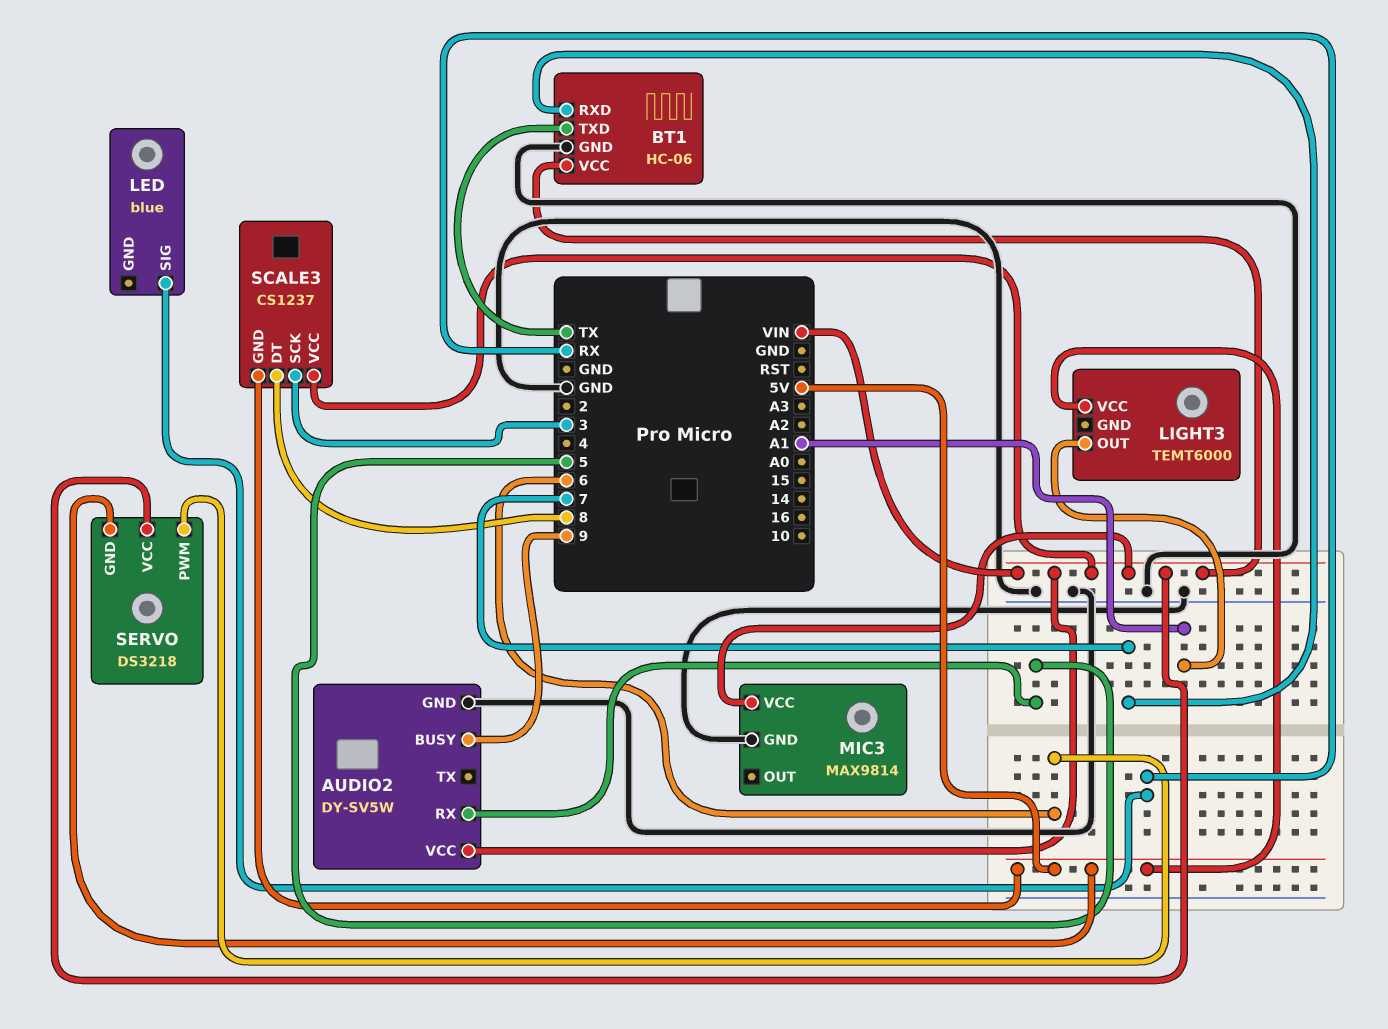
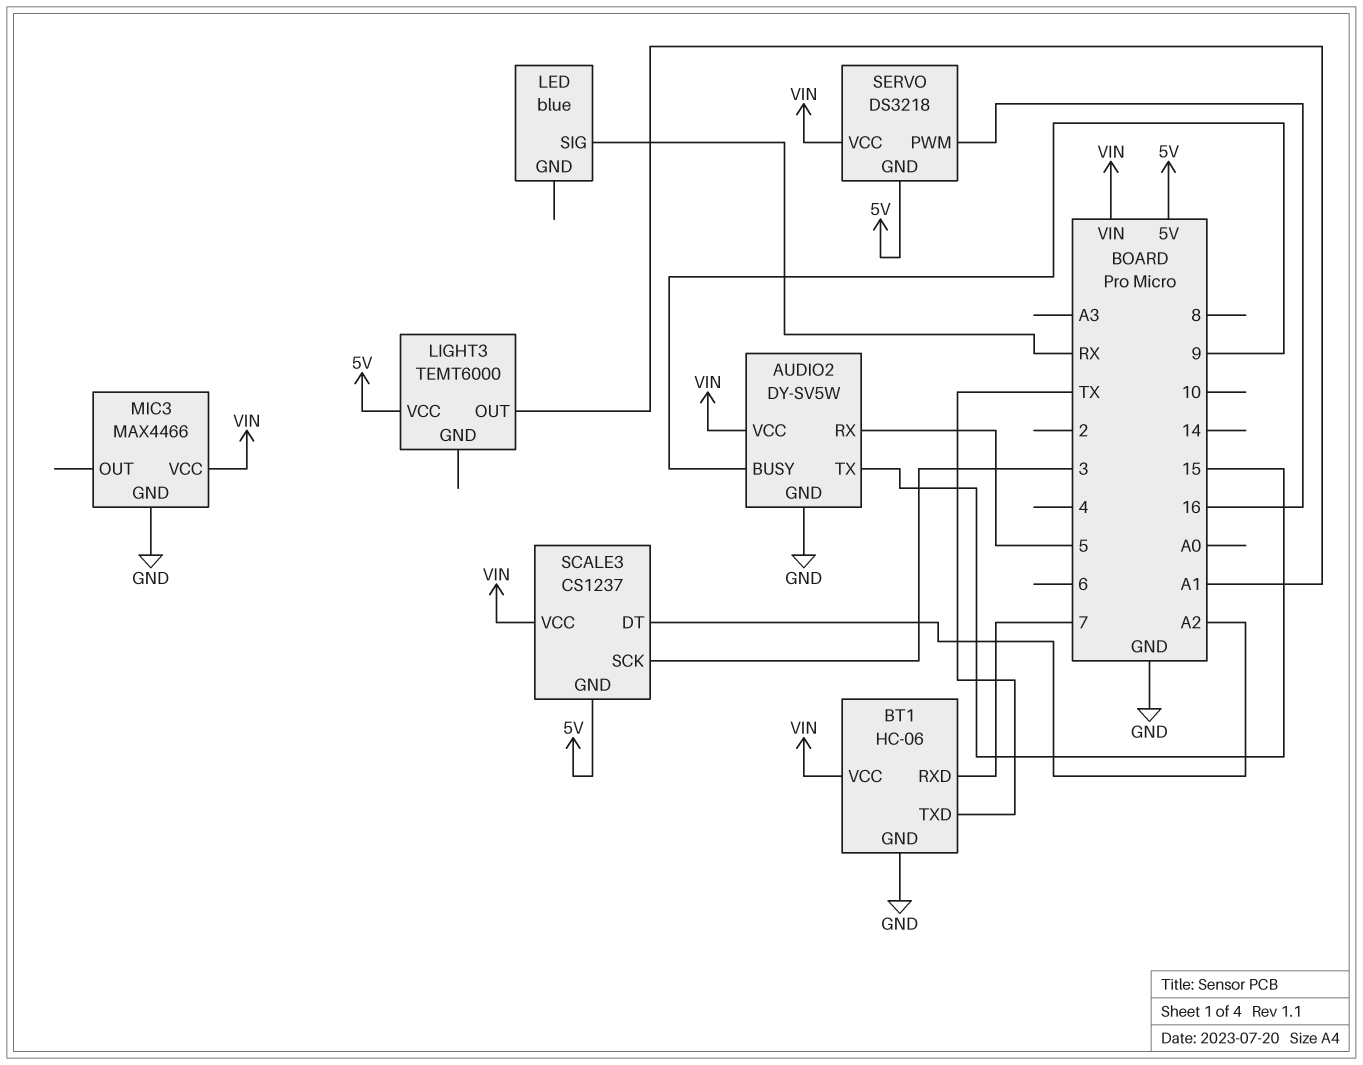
AUDIO2 pin TX: none -> 15
MIC3: MAX9814 -> MAX4466
SCALE3 pin DT: 8 -> A2
SERVO pin PWM: 6 -> 16

